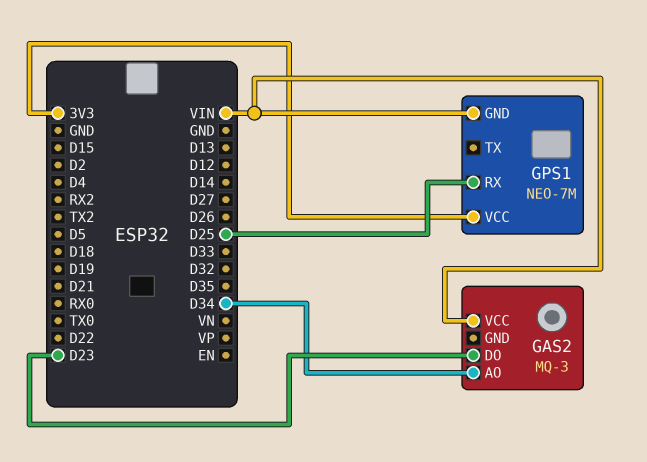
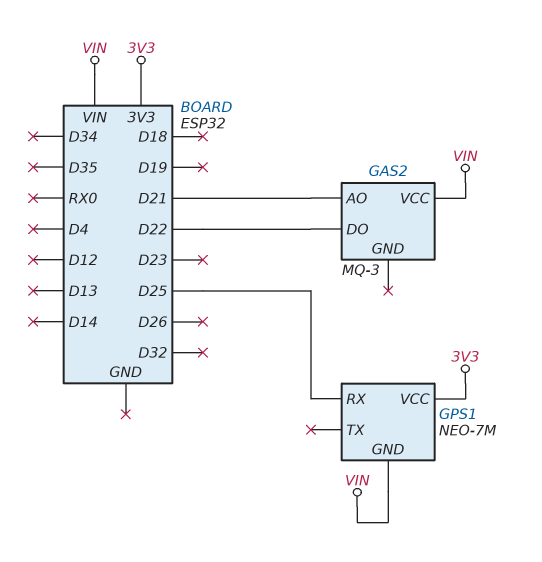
GAS2 pin AO: D34 -> D21
GAS2 pin DO: D23 -> D22

